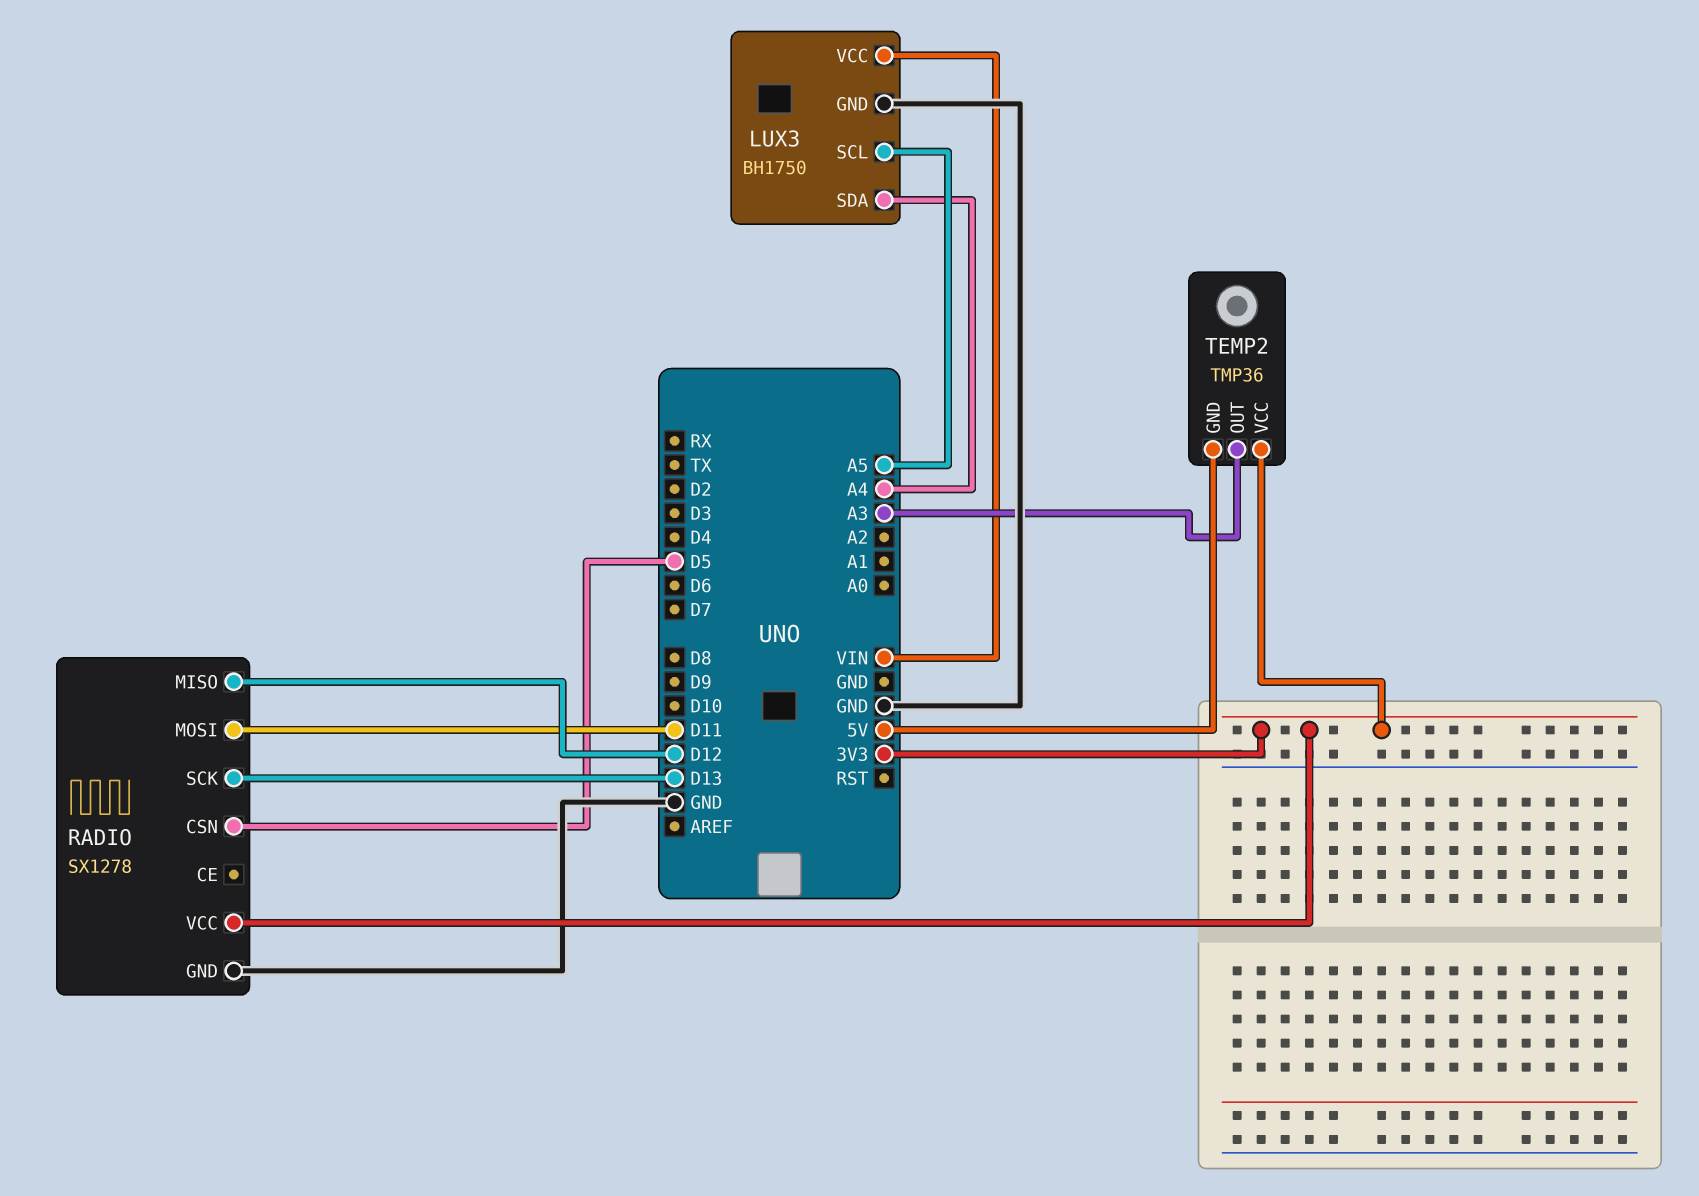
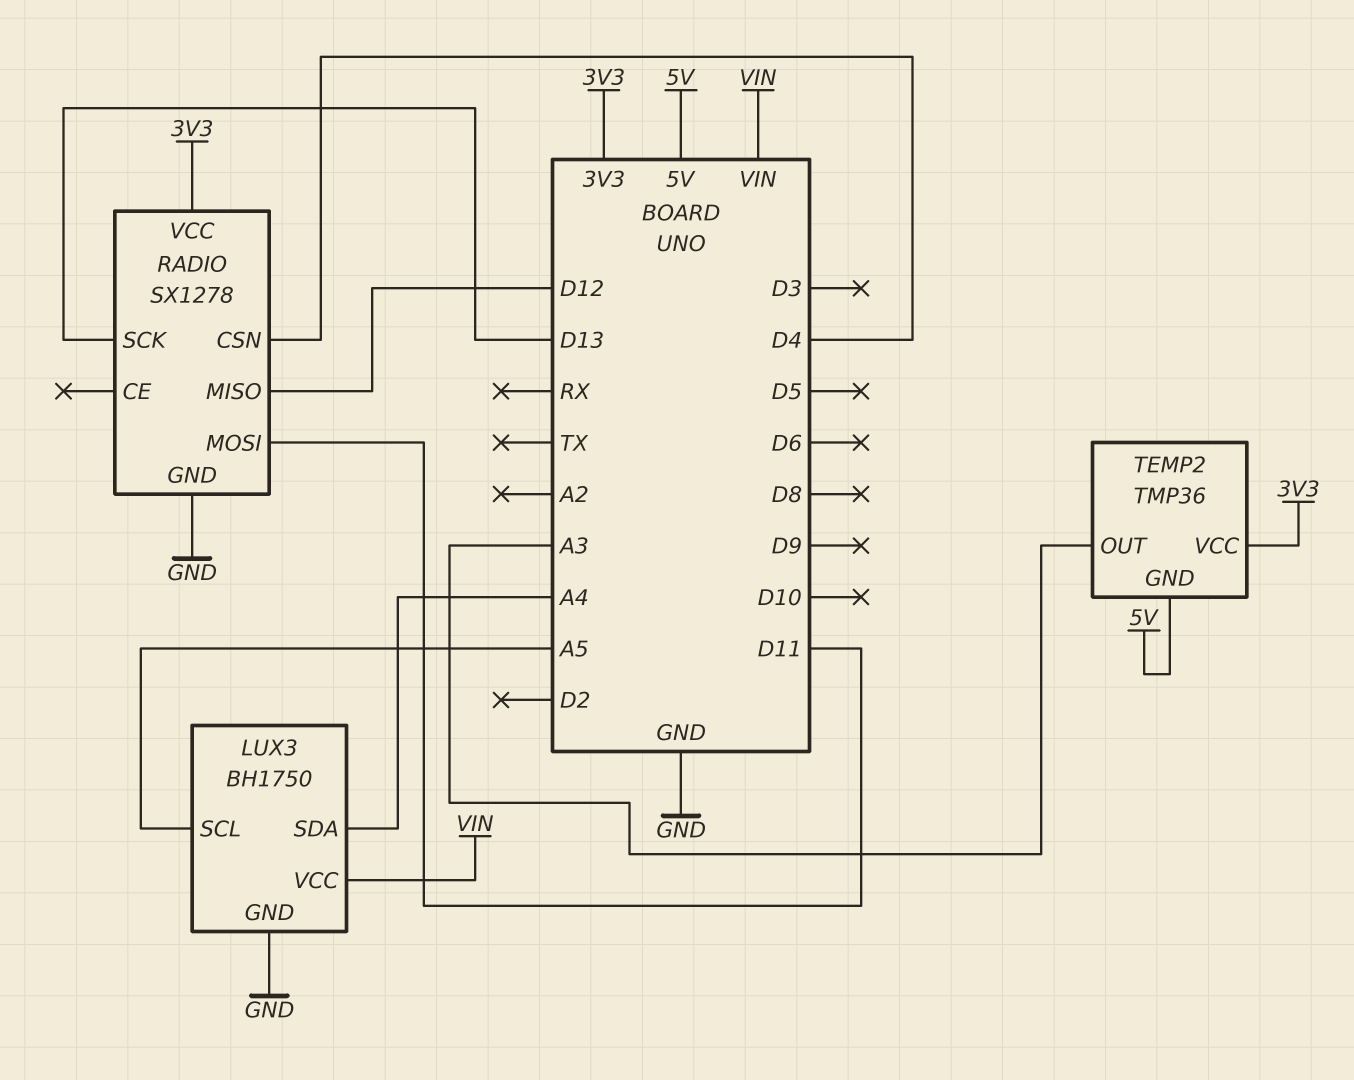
RADIO pin CSN: D5 -> D4

